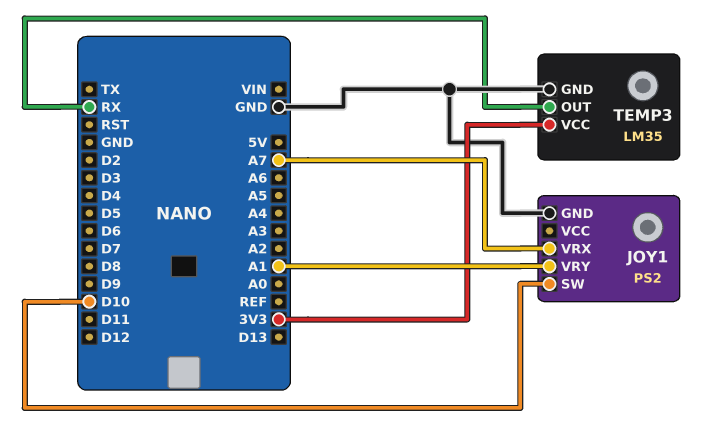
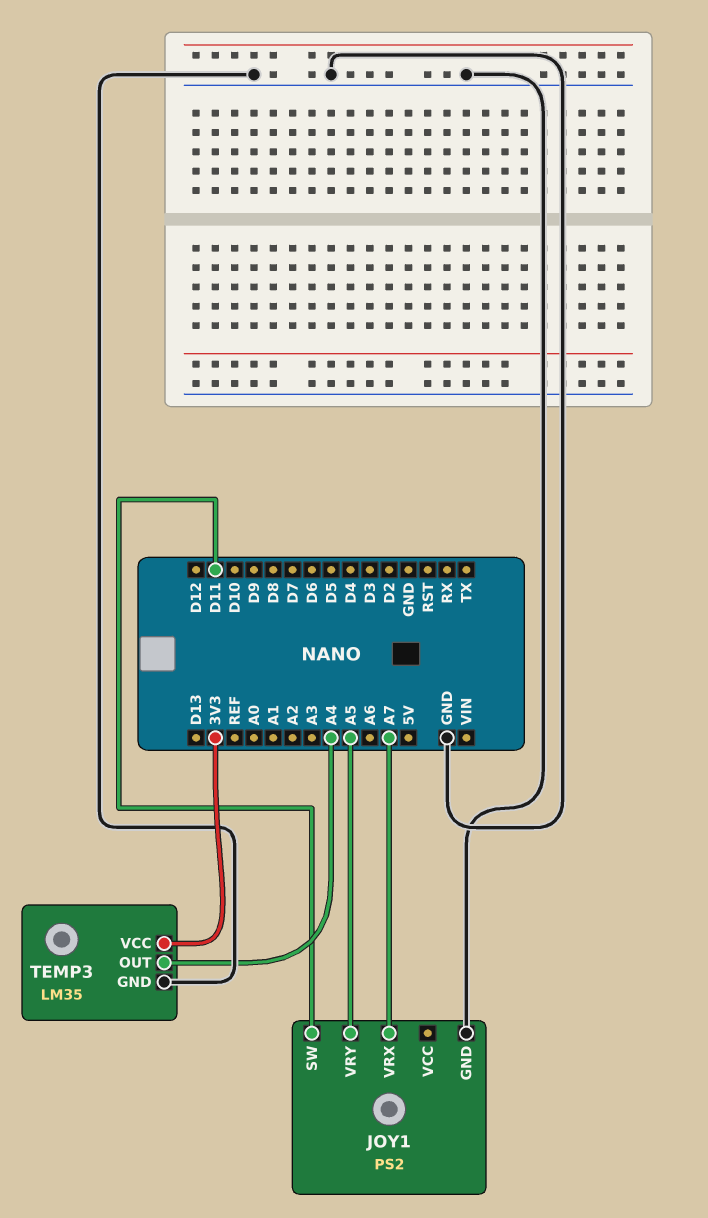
JOY1 pin SW: D10 -> D11
JOY1 pin VRY: A1 -> A5
TEMP3 pin OUT: RX -> A4

